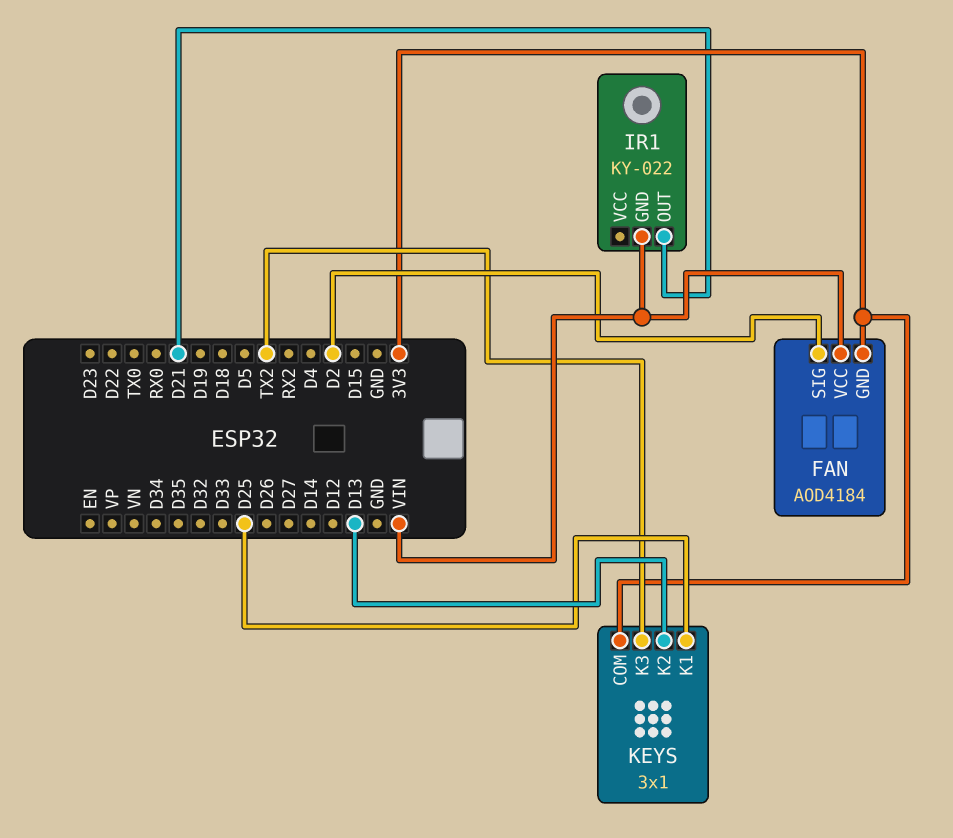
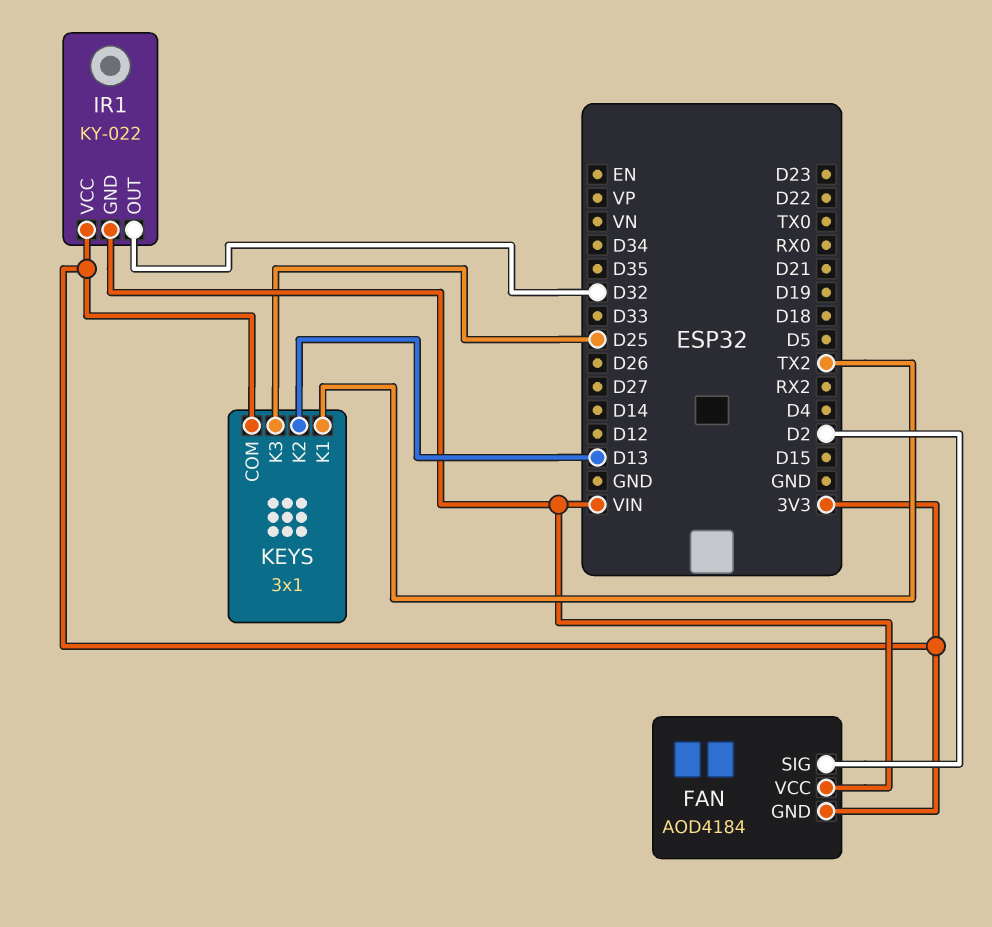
IR1 pin OUT: D21 -> D32
IR1 pin VCC: none -> 3V3
KEYS pin K1: D25 -> TX2
KEYS pin K3: TX2 -> D25

